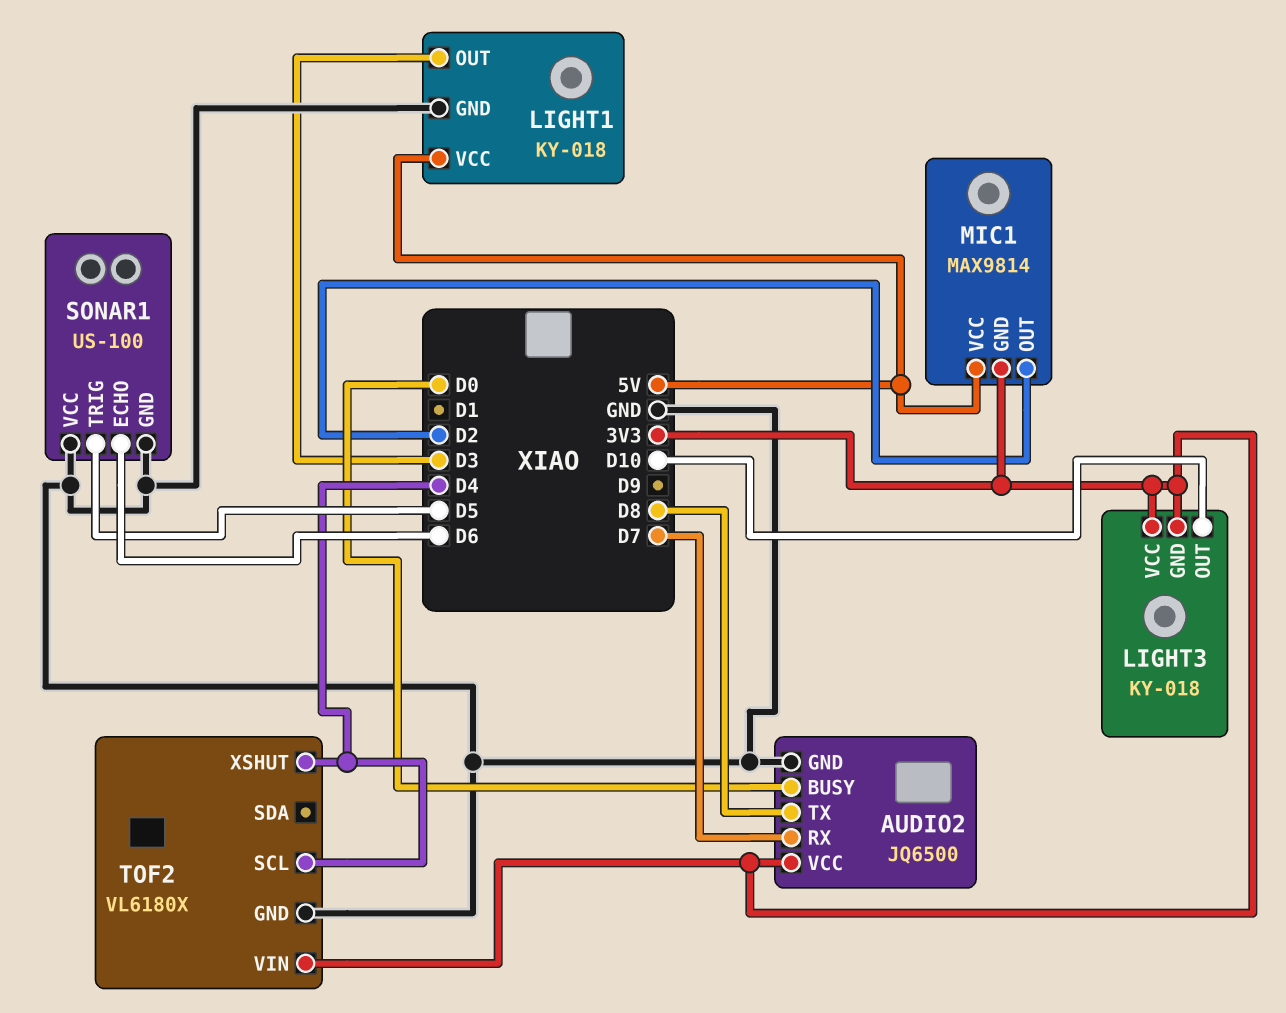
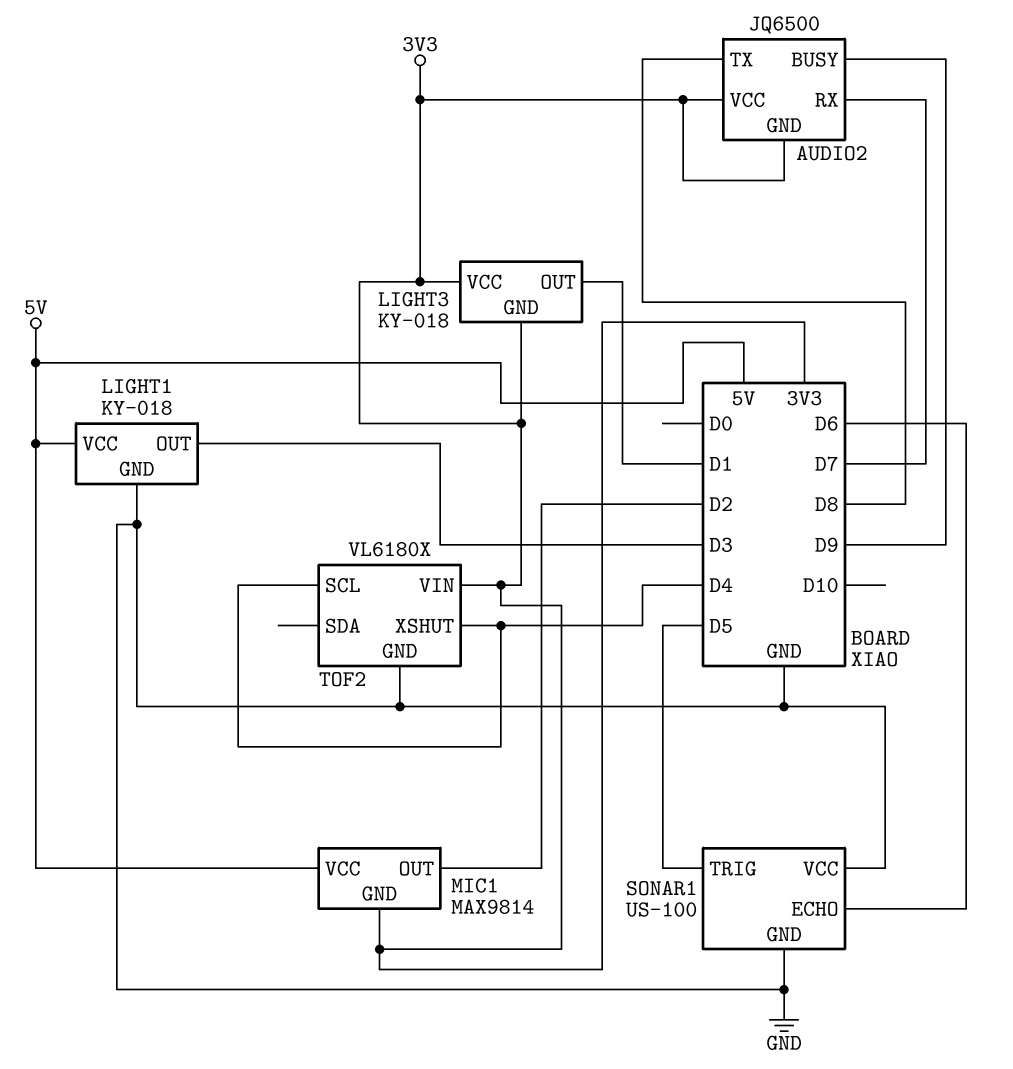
AUDIO2 pin BUSY: D0 -> D9
AUDIO2 pin GND: GND -> 3V3
LIGHT3 pin OUT: D10 -> D1

